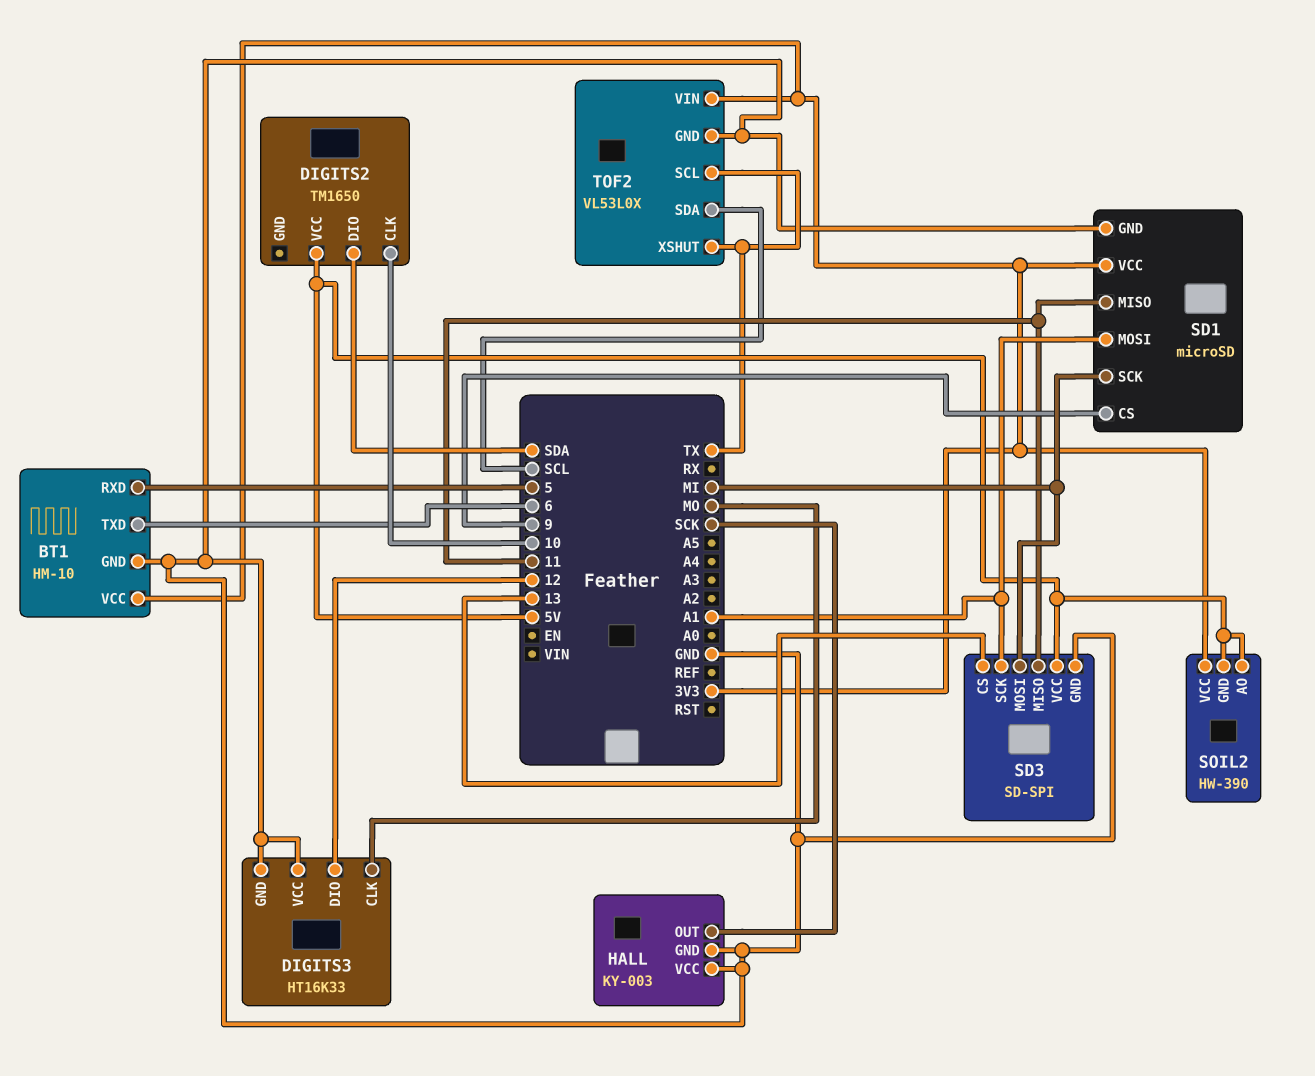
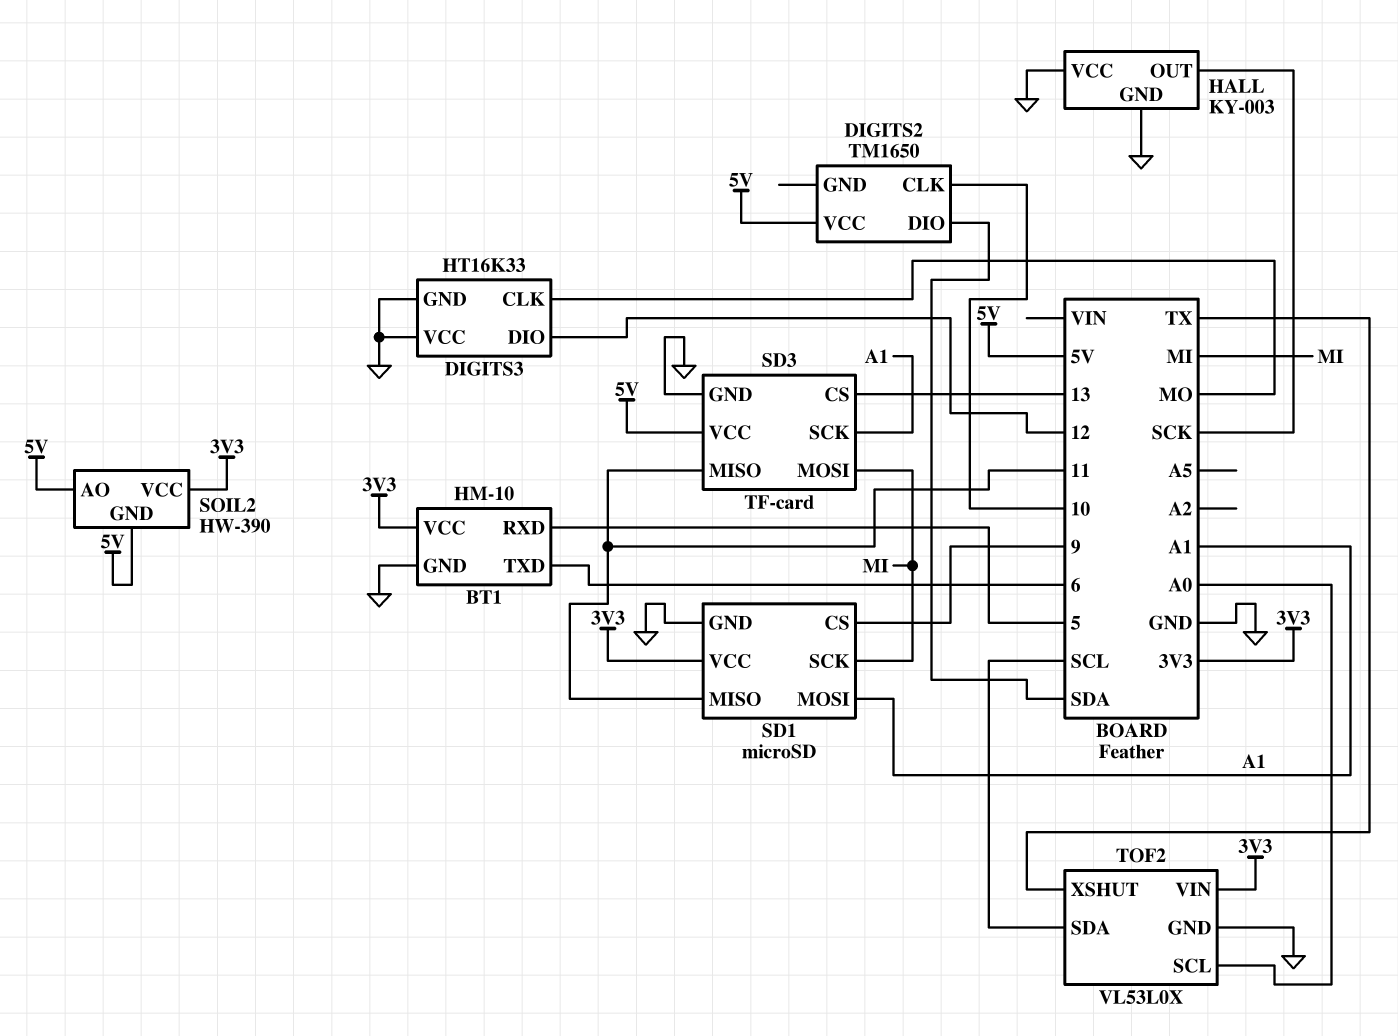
SD3: SD-SPI -> TF-card
TOF2 pin SCL: TX -> A0

